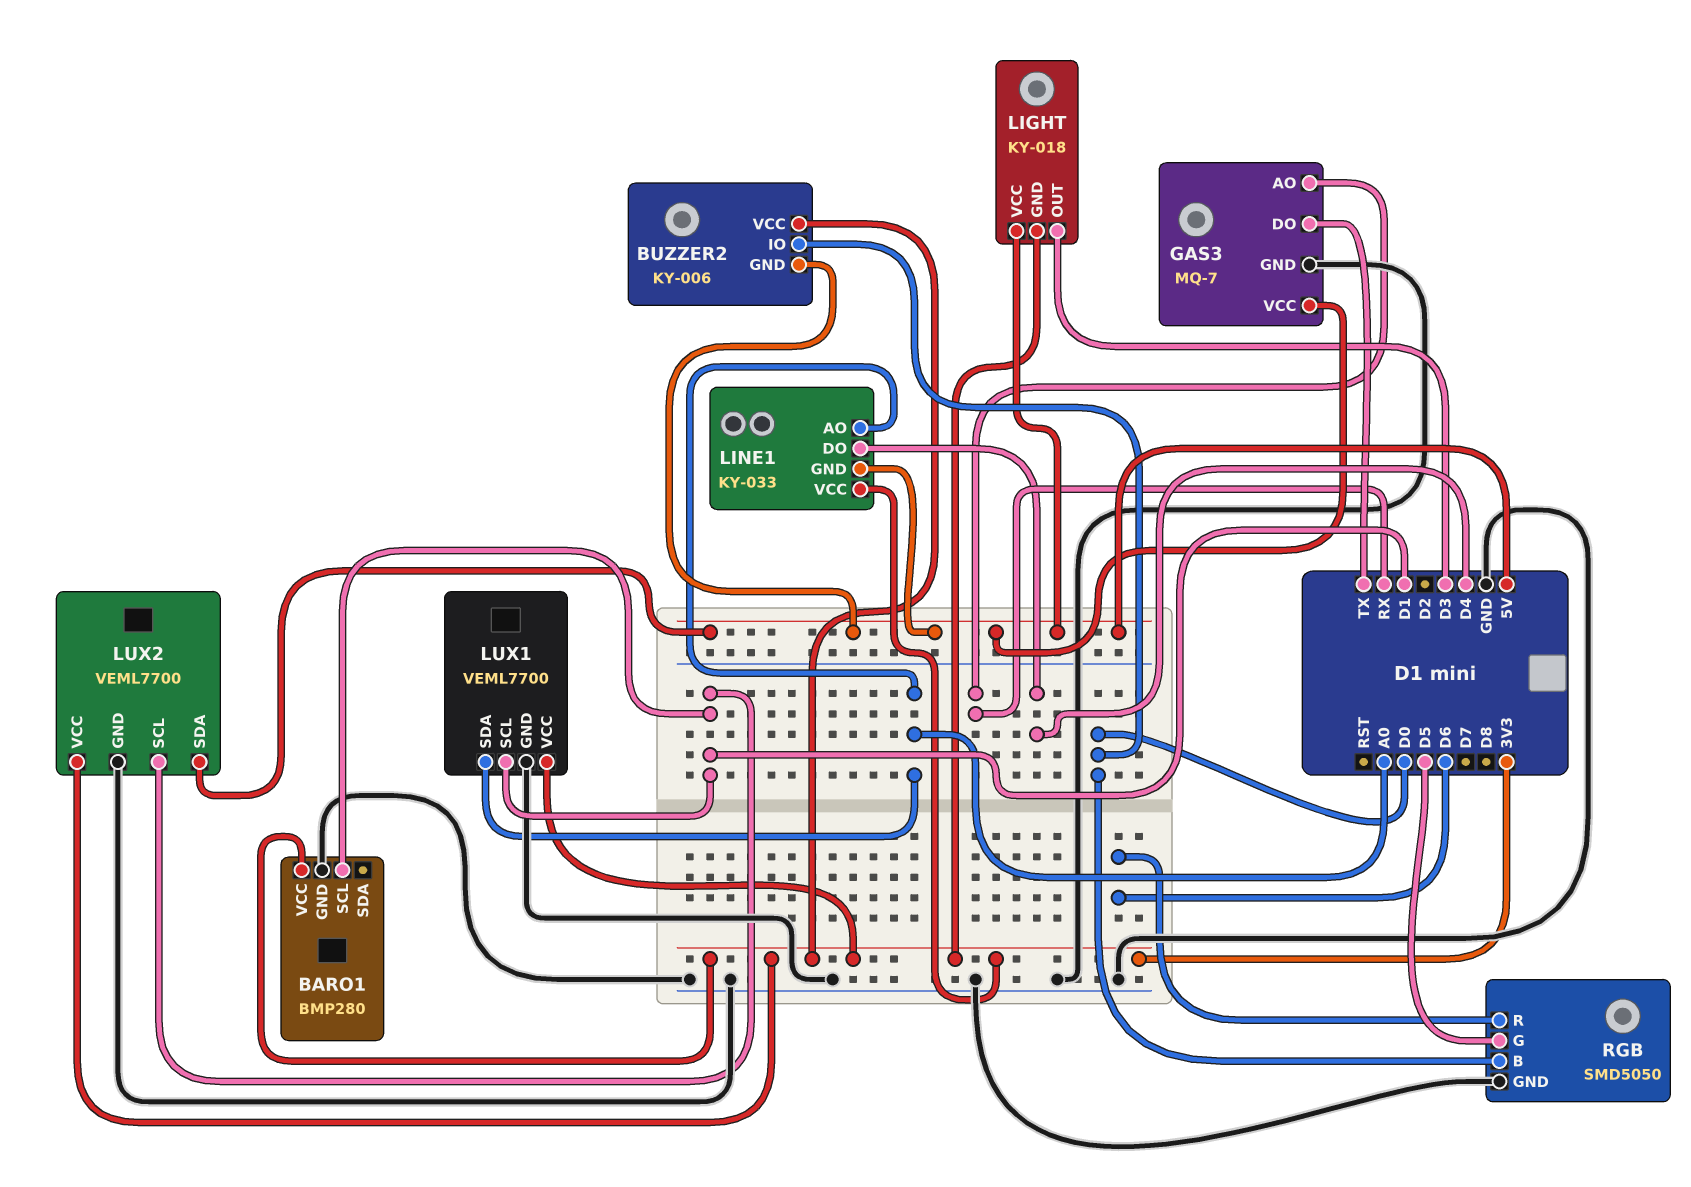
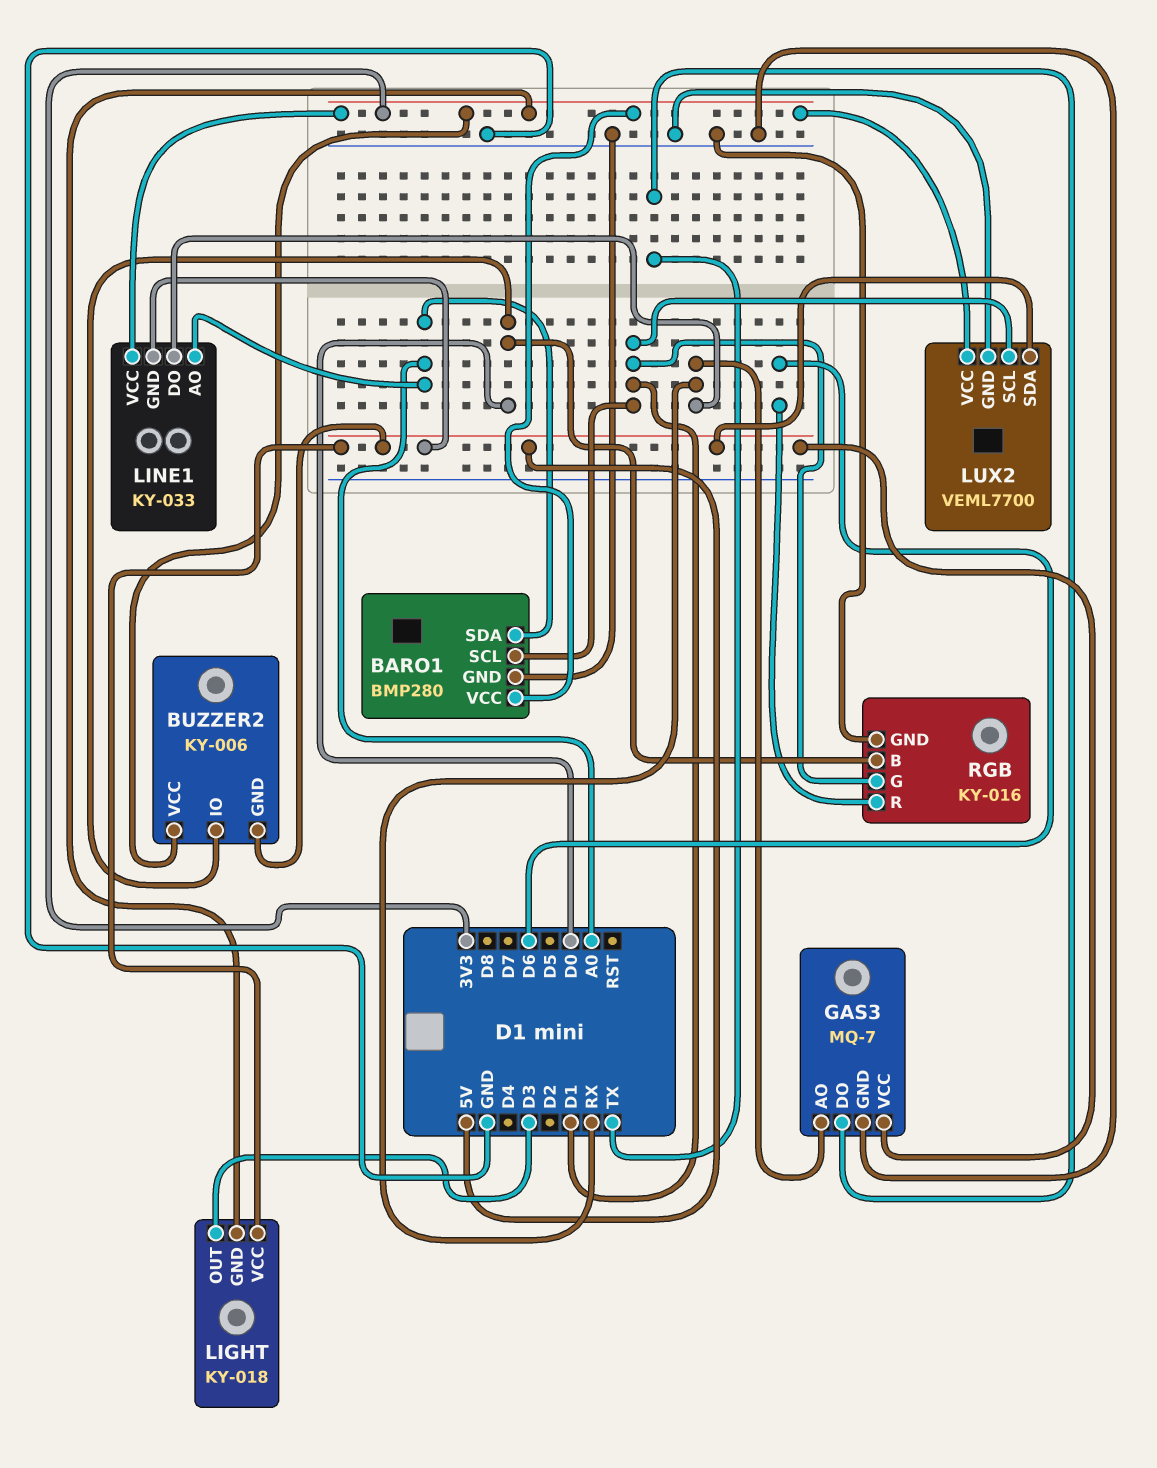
BARO1 pin SDA: none -> A0
LINE1 pin DO: D4 -> RX
LUX1: VEML7700 -> none
LUX1 pin GND: GND -> none
LUX1 pin SCL: D1 -> none
LUX1 pin SDA: A0 -> none
LUX1 pin VCC: 3V3 -> none
RGB: SMD5050 -> KY-016
RGB pin G: D5 -> D1

